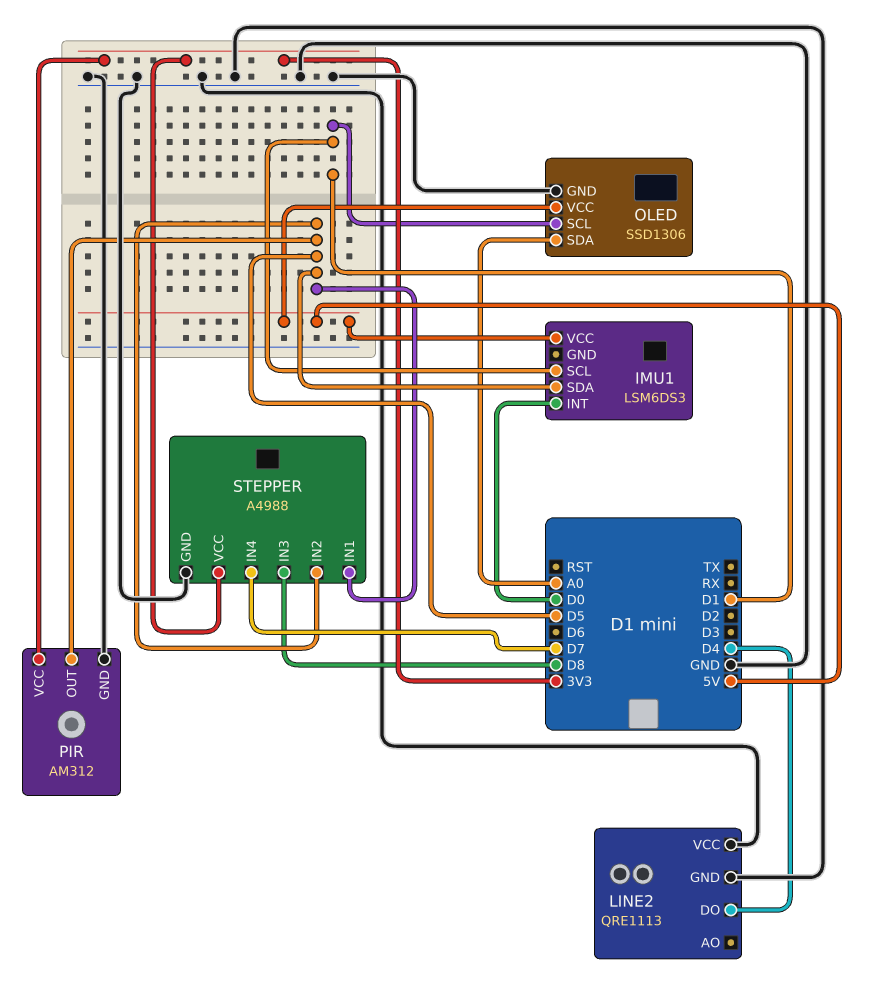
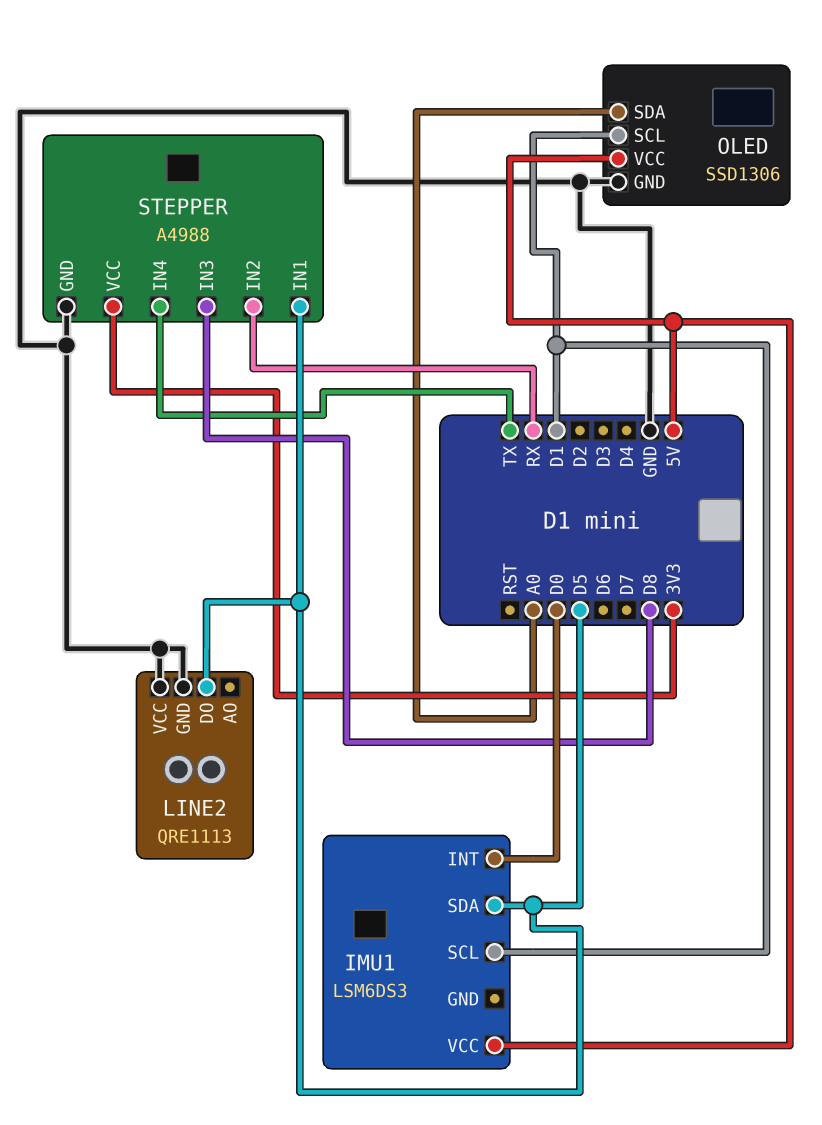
LINE2 pin DO: D4 -> D5
PIR: AM312 -> none
PIR pin GND: GND -> none
PIR pin OUT: D5 -> none
PIR pin VCC: 3V3 -> none
STEPPER pin IN2: D5 -> RX
STEPPER pin IN4: D7 -> TX

